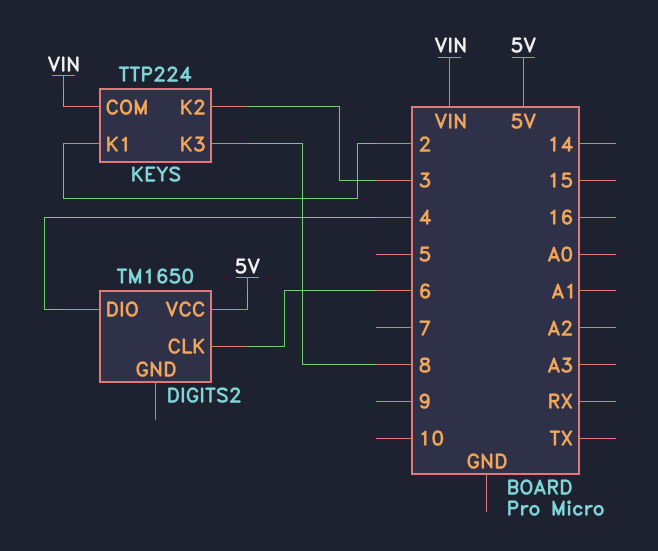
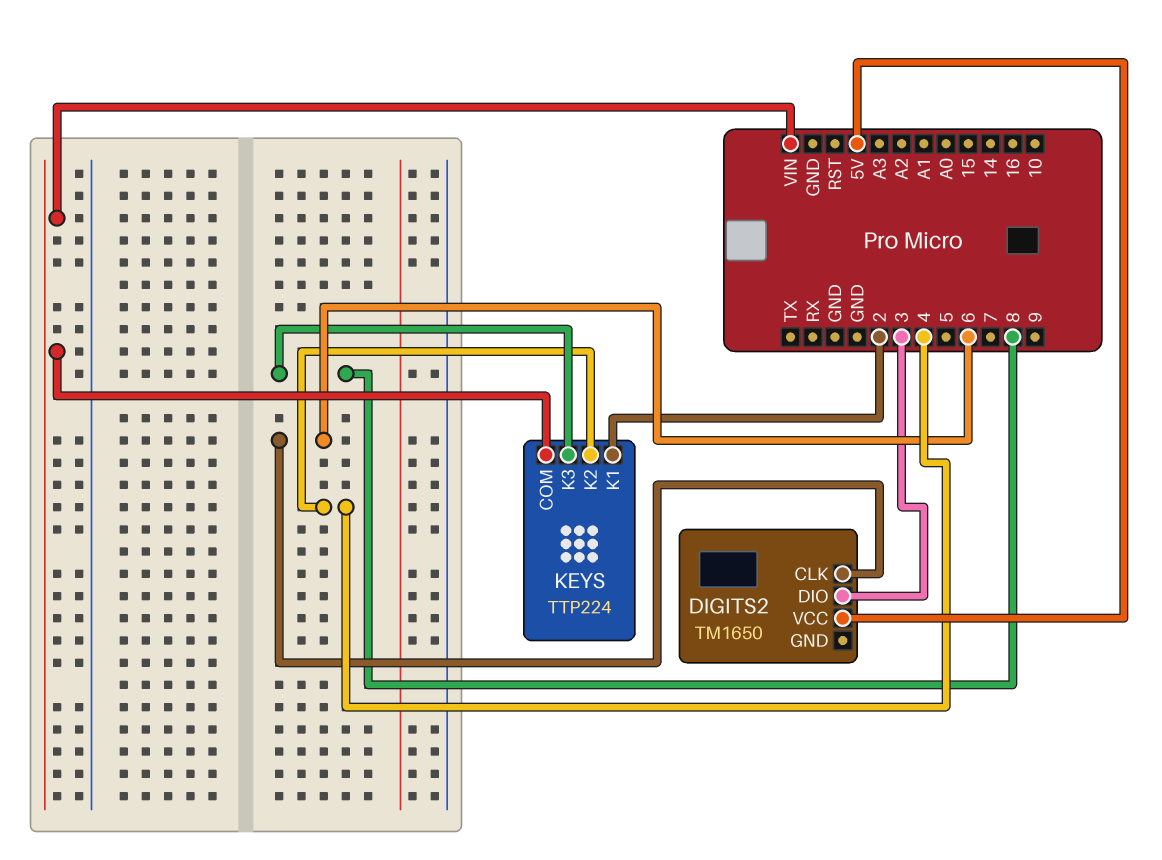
DIGITS2 pin DIO: 4 -> 3
KEYS pin K2: 3 -> 4

